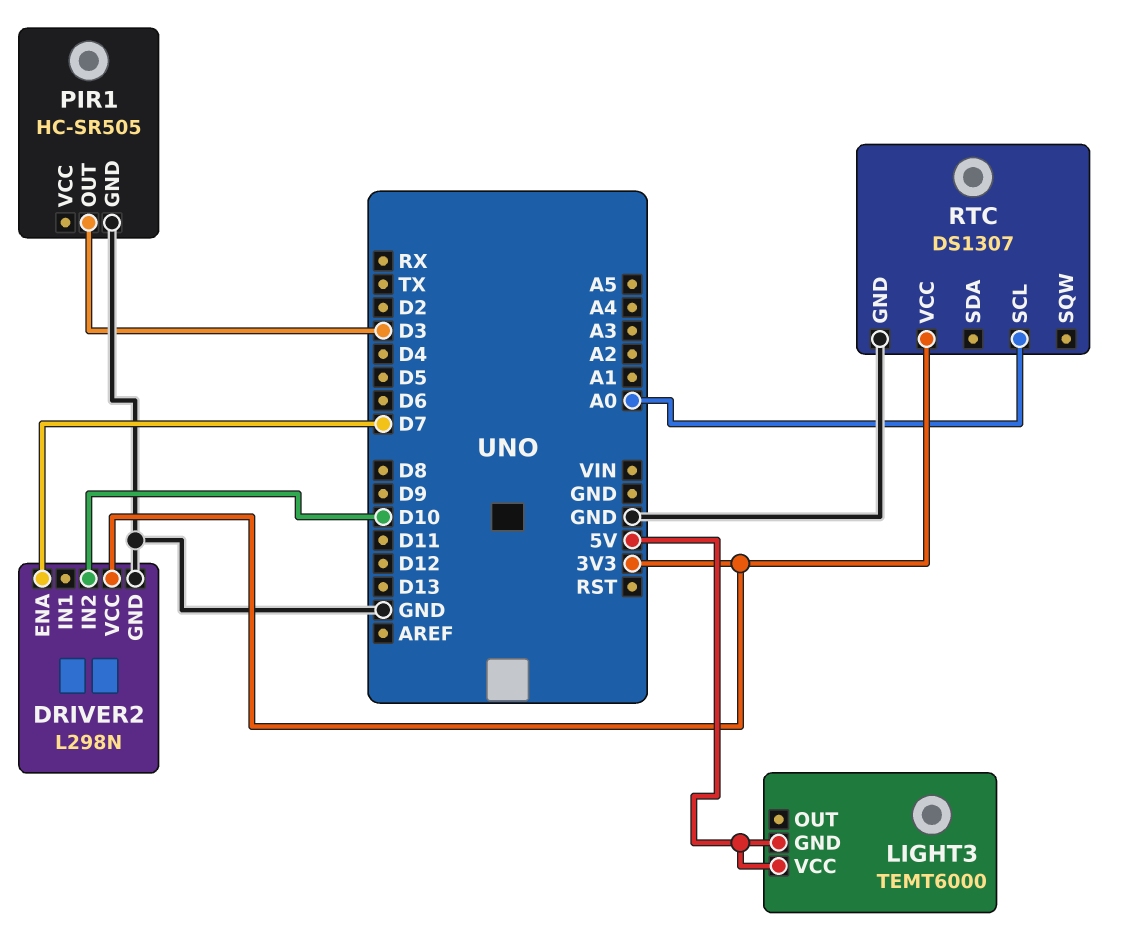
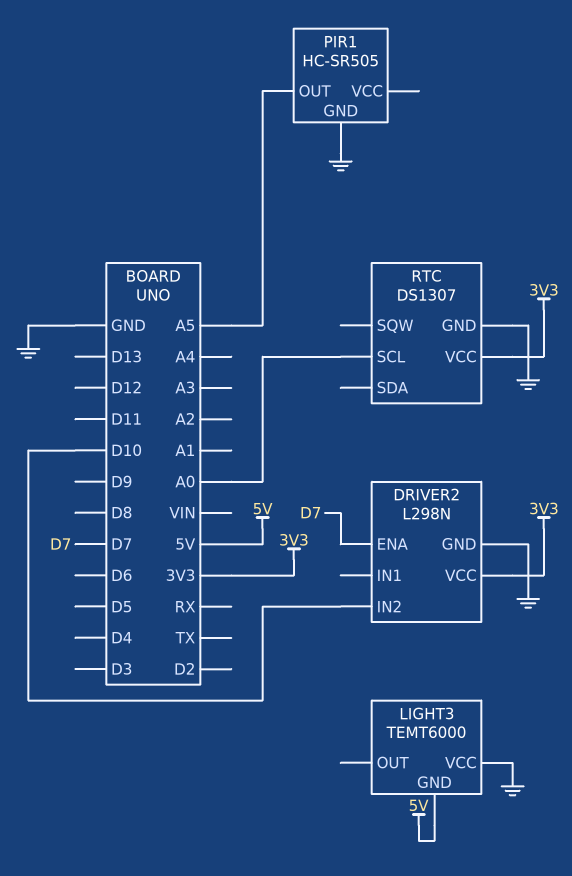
LIGHT3 pin VCC: 5V -> GND
PIR1 pin OUT: D3 -> A5

